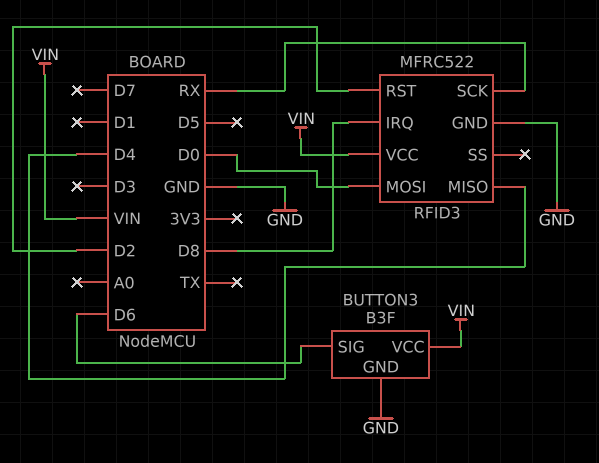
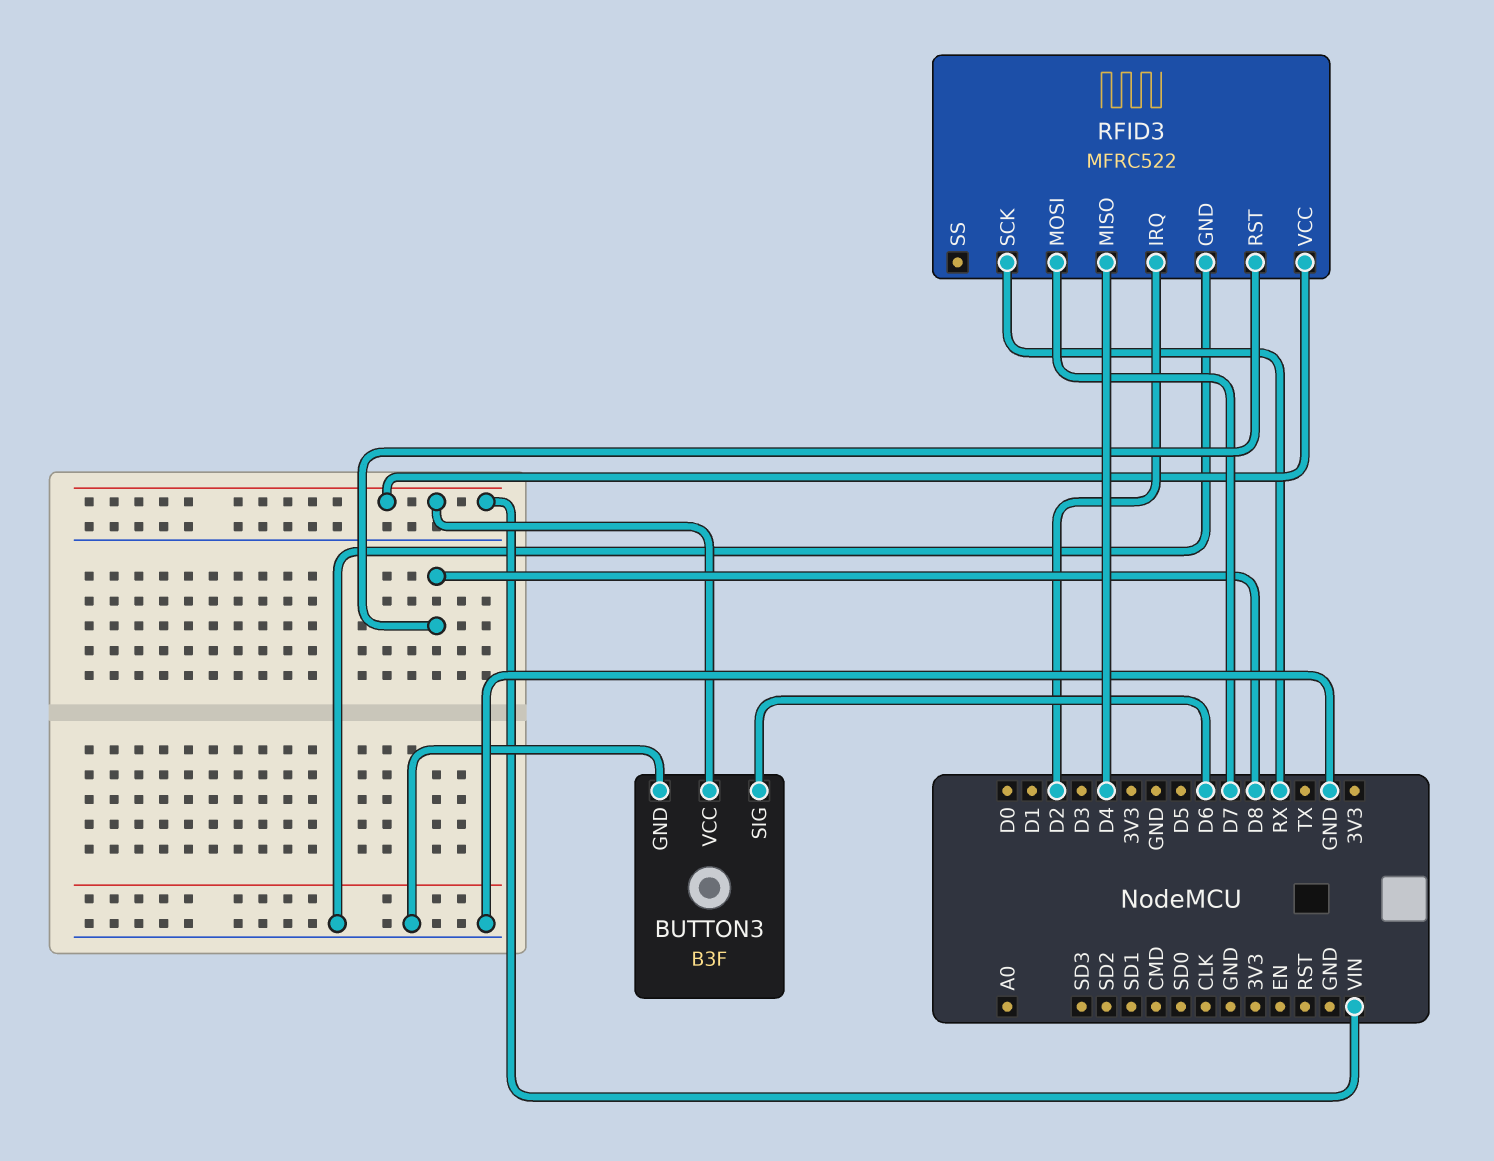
RFID3 pin IRQ: D8 -> D2
RFID3 pin MOSI: D0 -> D7
RFID3 pin RST: D2 -> D8

